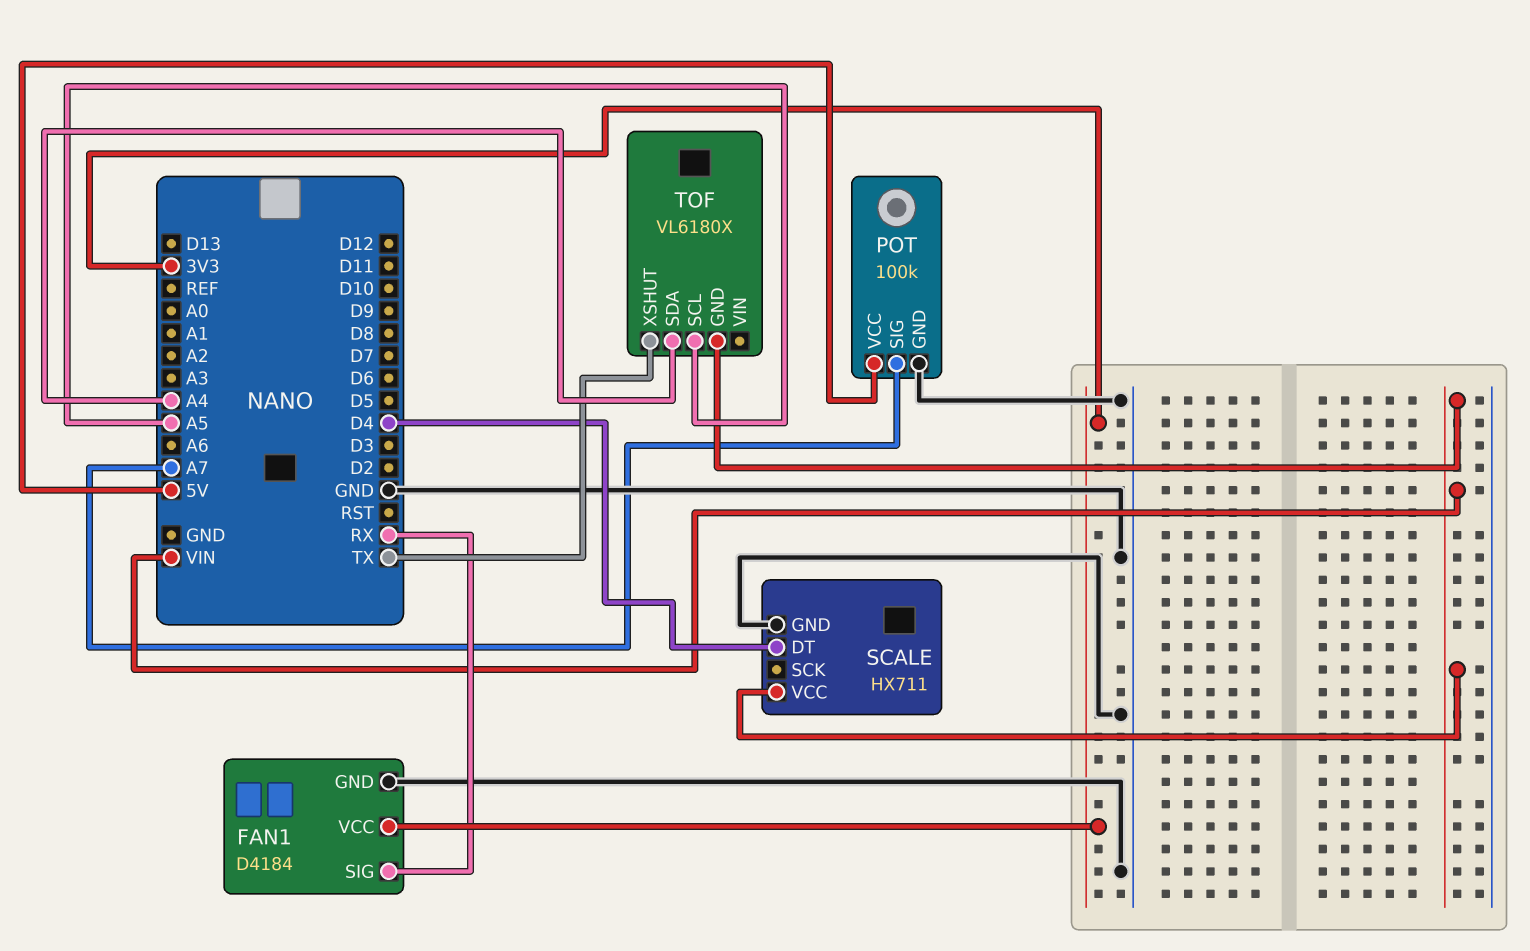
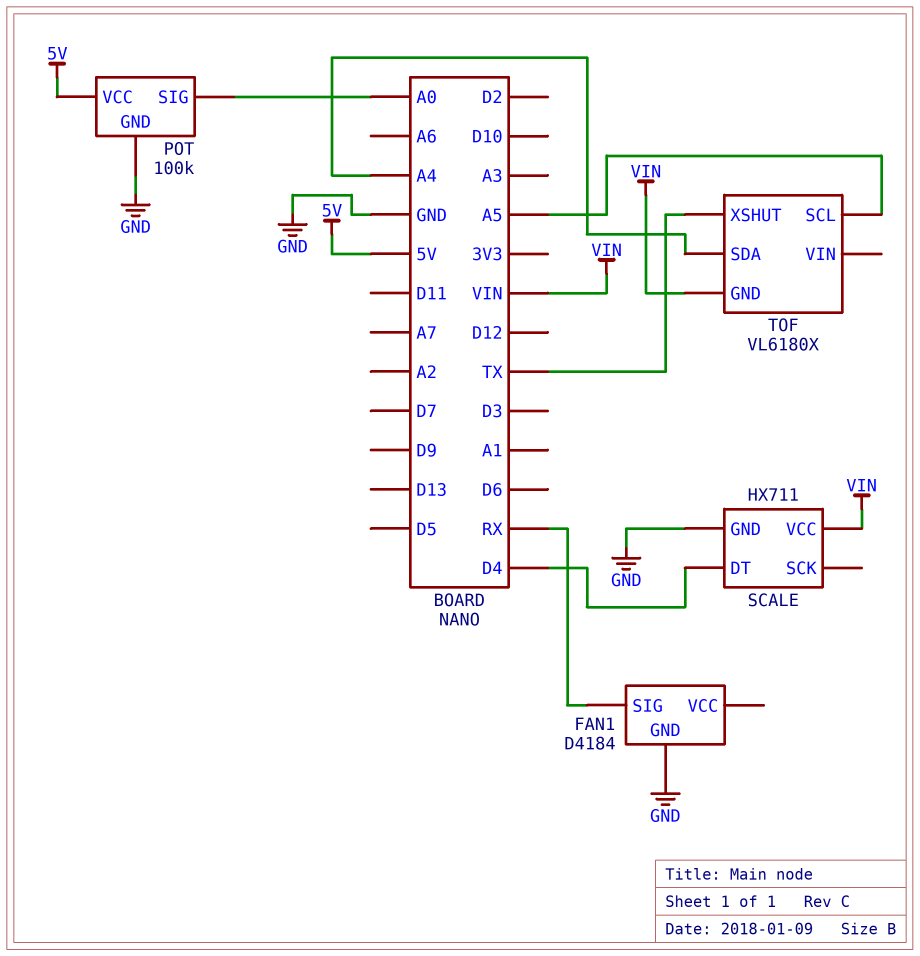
FAN1 pin VCC: 3V3 -> none
POT pin SIG: A7 -> A0

